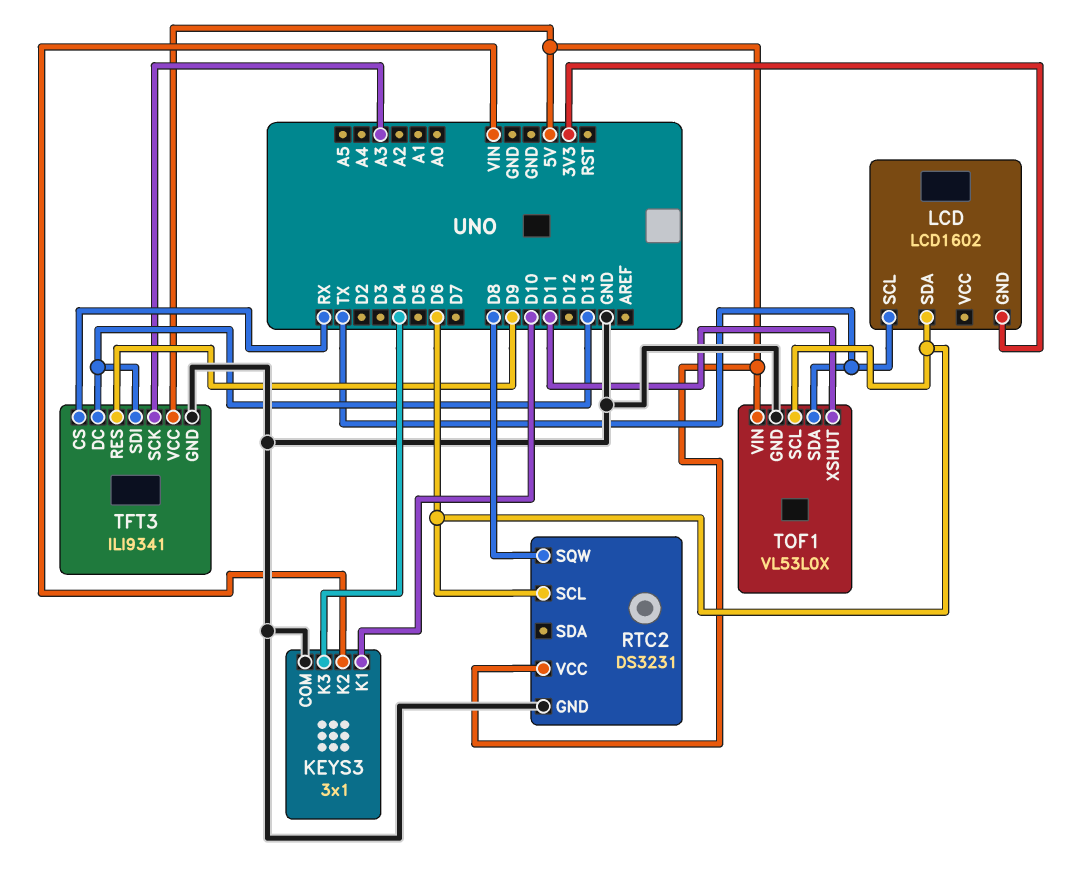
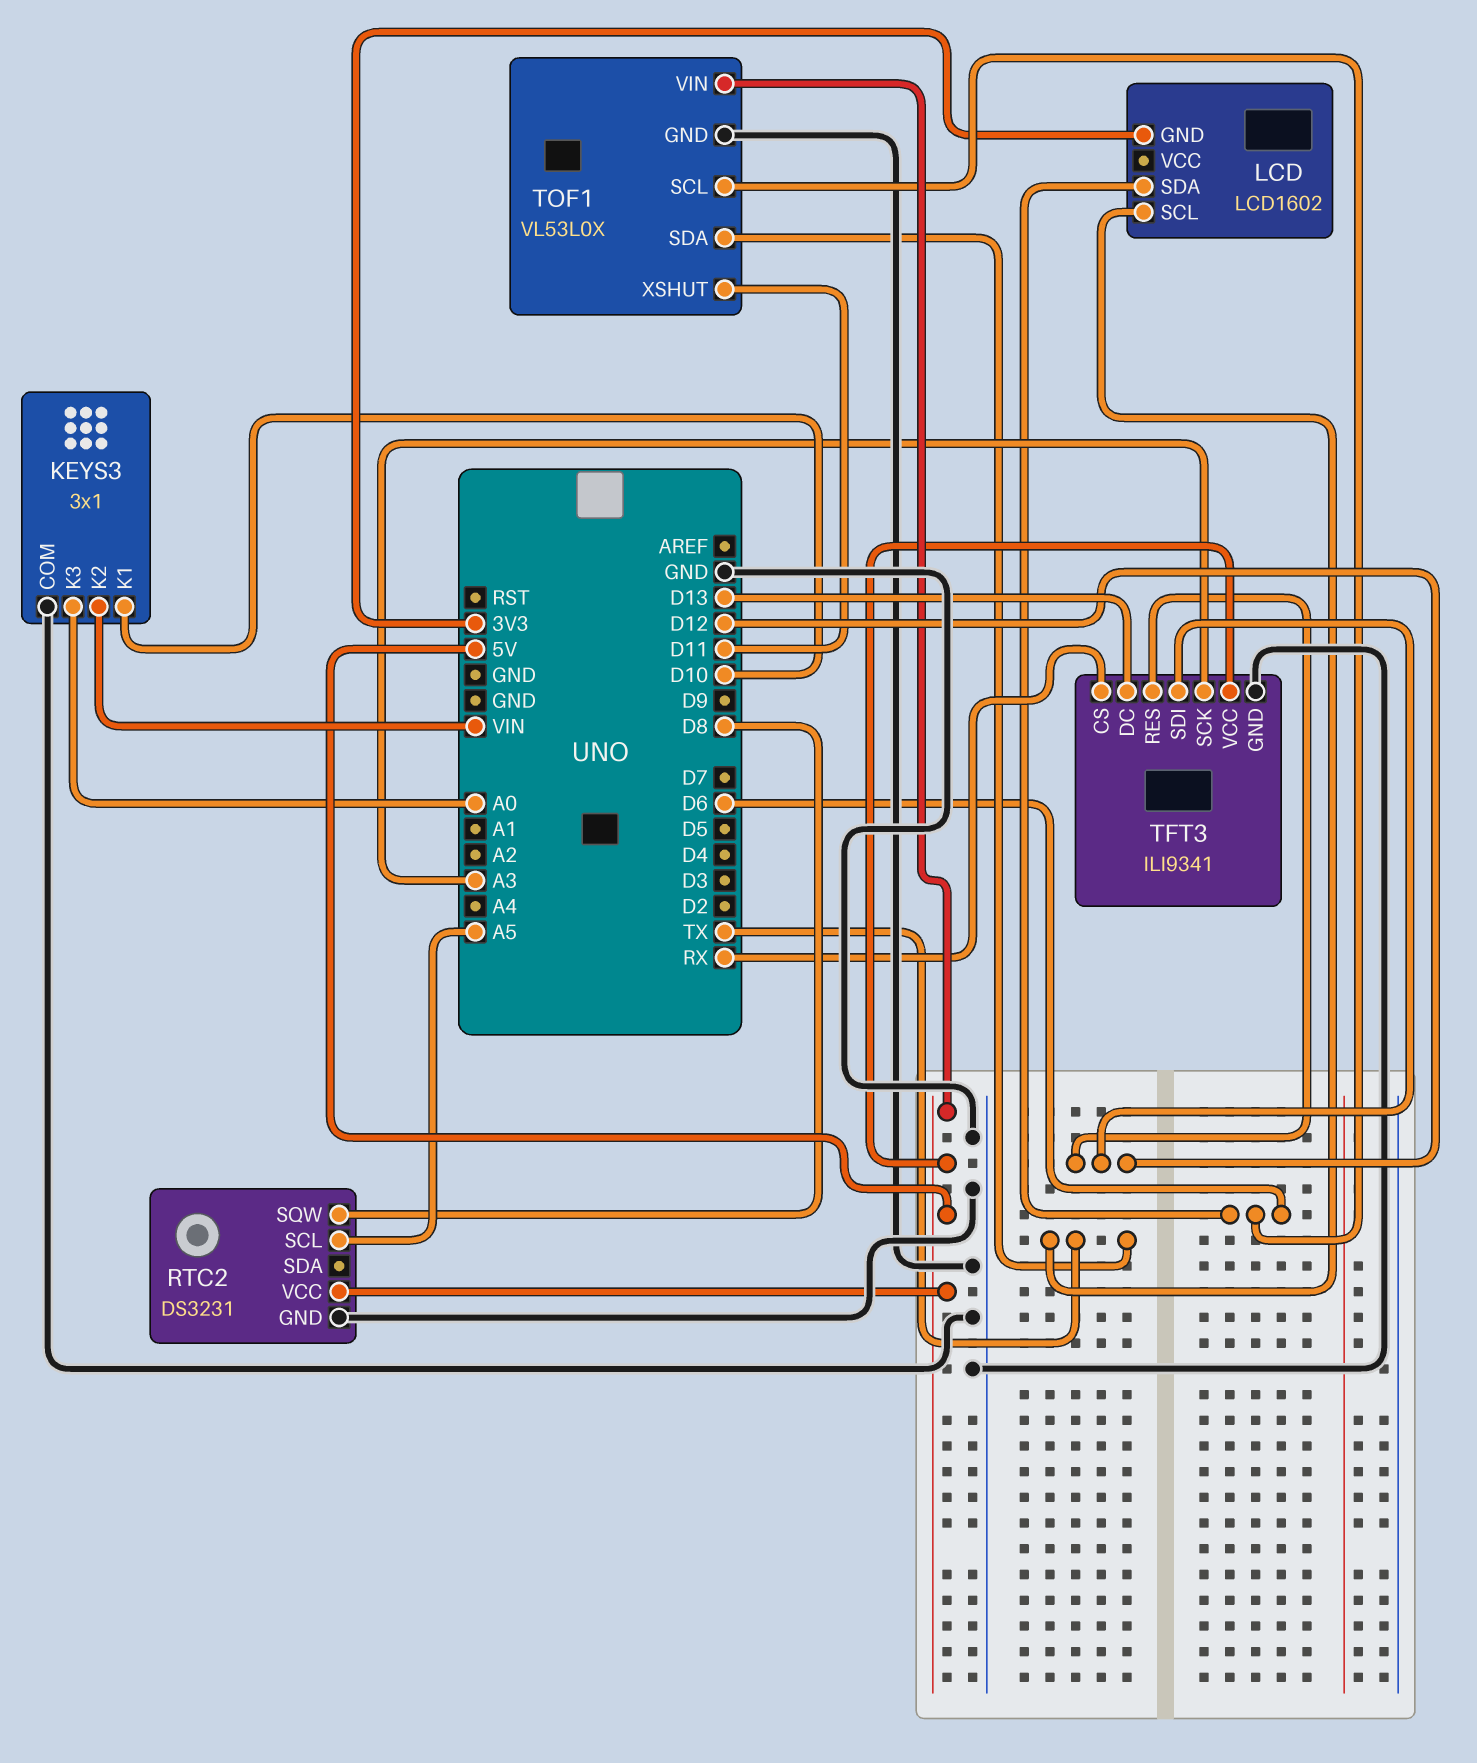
KEYS3 pin K3: D4 -> A0
RTC2 pin SCL: D6 -> A5
TFT3 pin RES: D9 -> D12
TFT3 pin SDI: D13 -> D12

